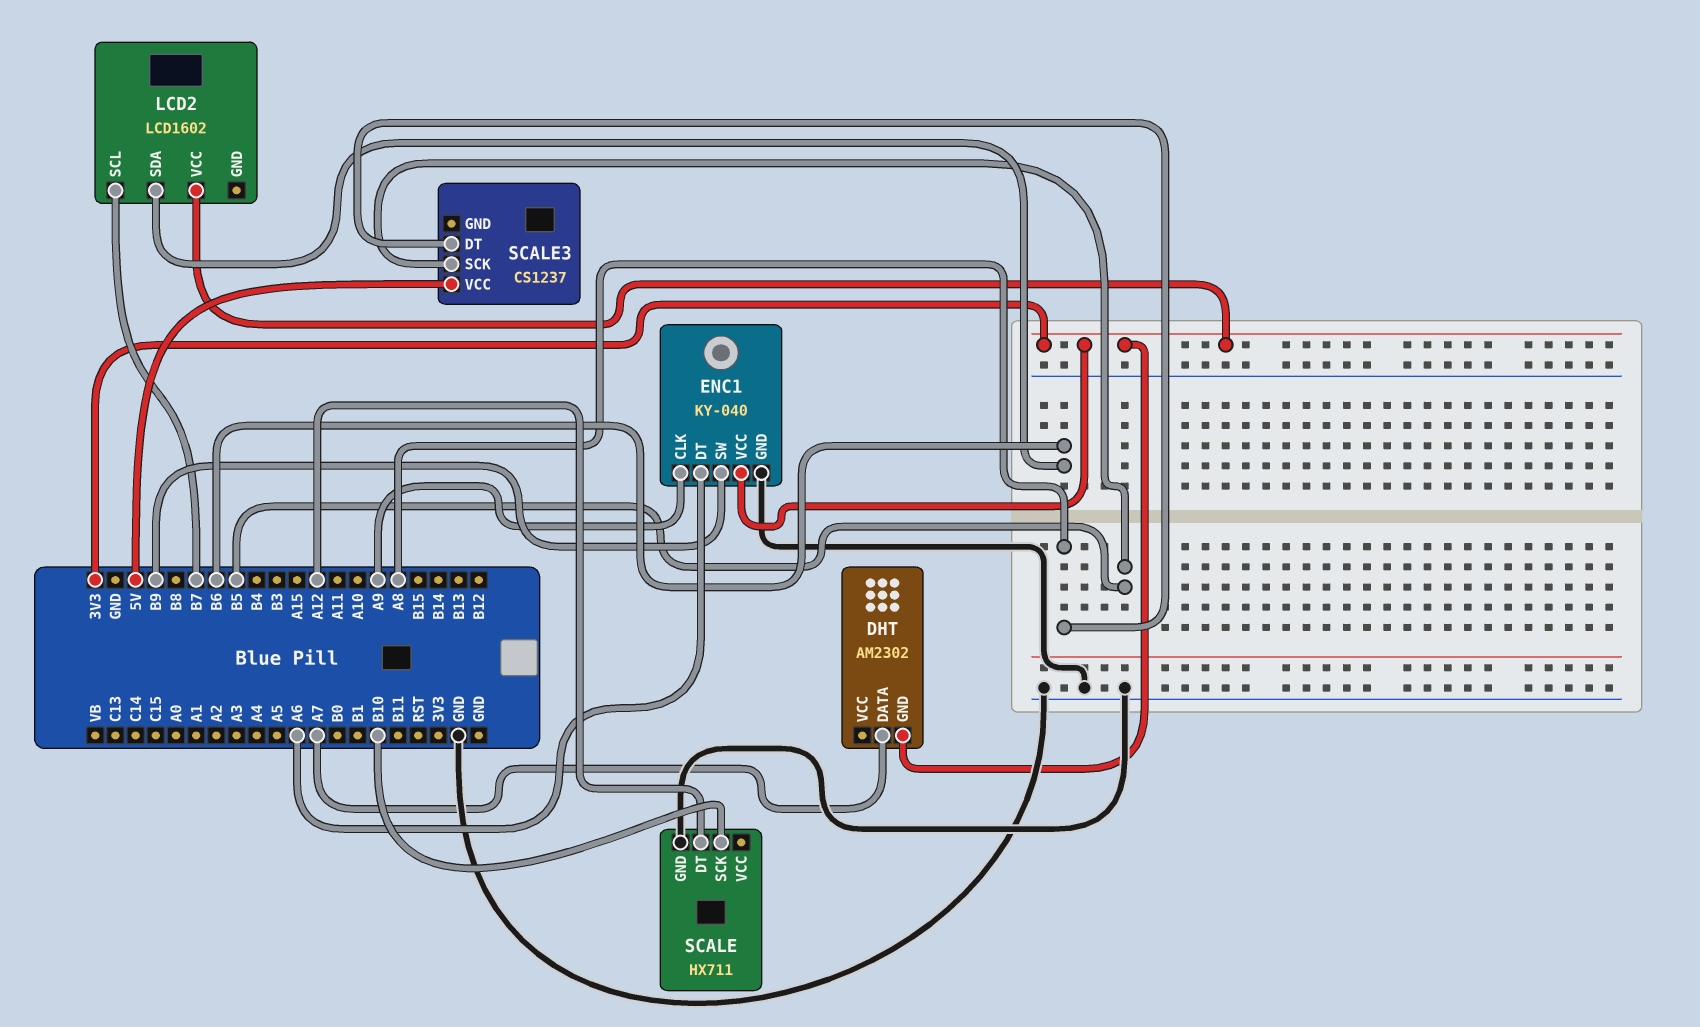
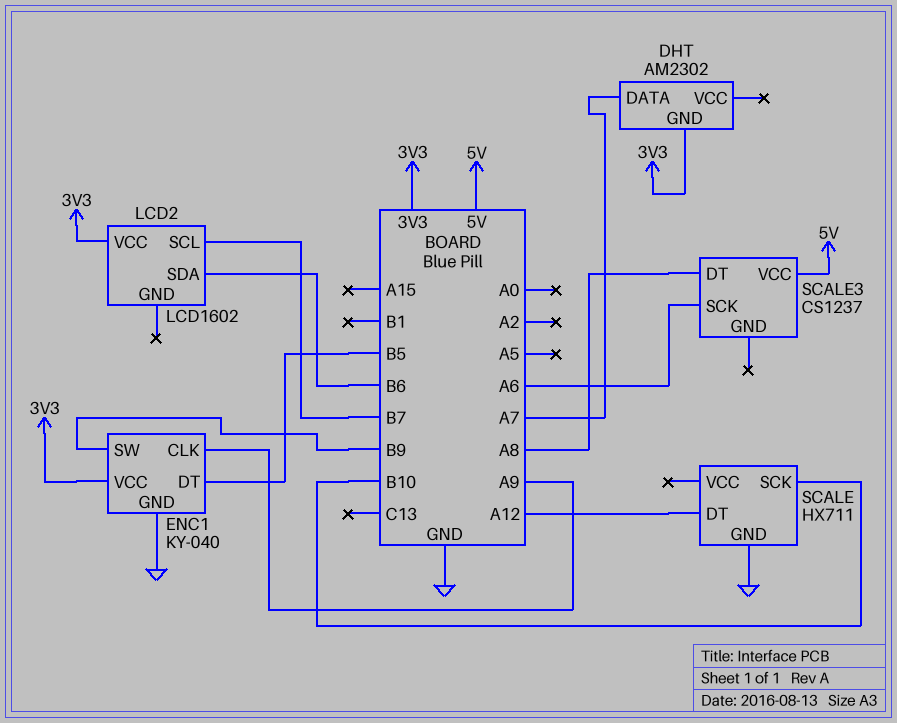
ENC1 pin DT: A6 -> B5
SCALE3 pin SCK: B5 -> A6

